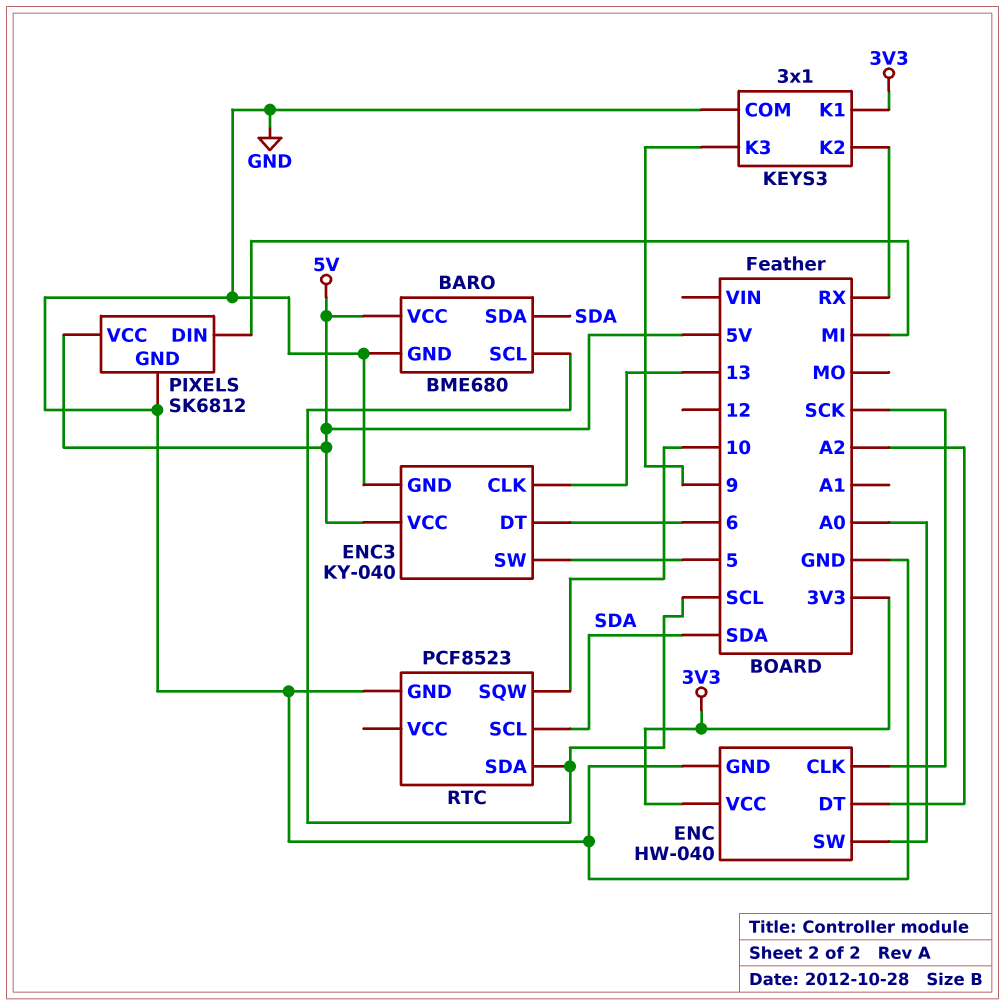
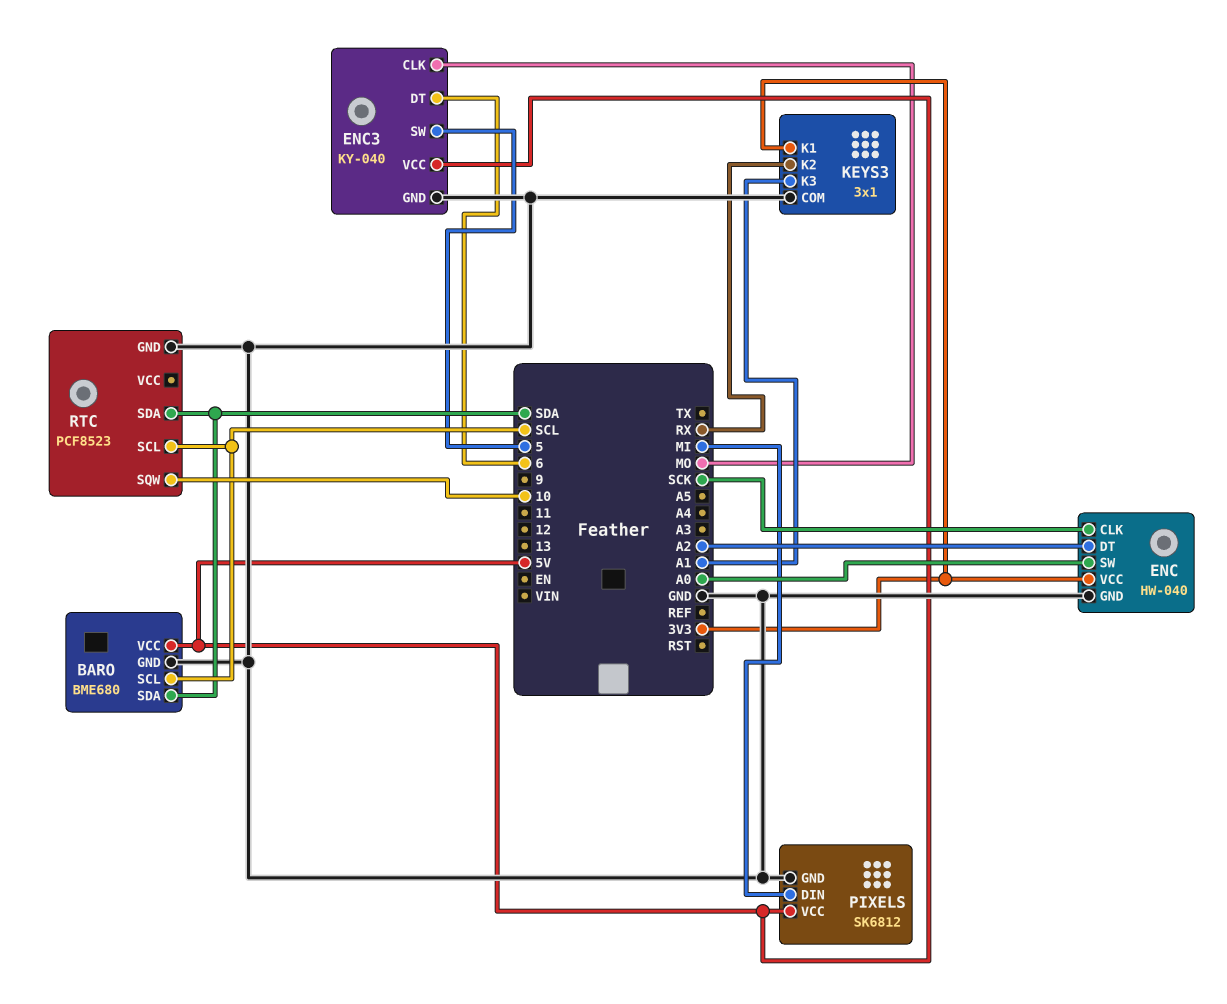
ENC3 pin CLK: 13 -> MO
KEYS3 pin K3: 9 -> A1
RTC pin SCL: SDA -> SCL
RTC pin SDA: SCL -> SDA

